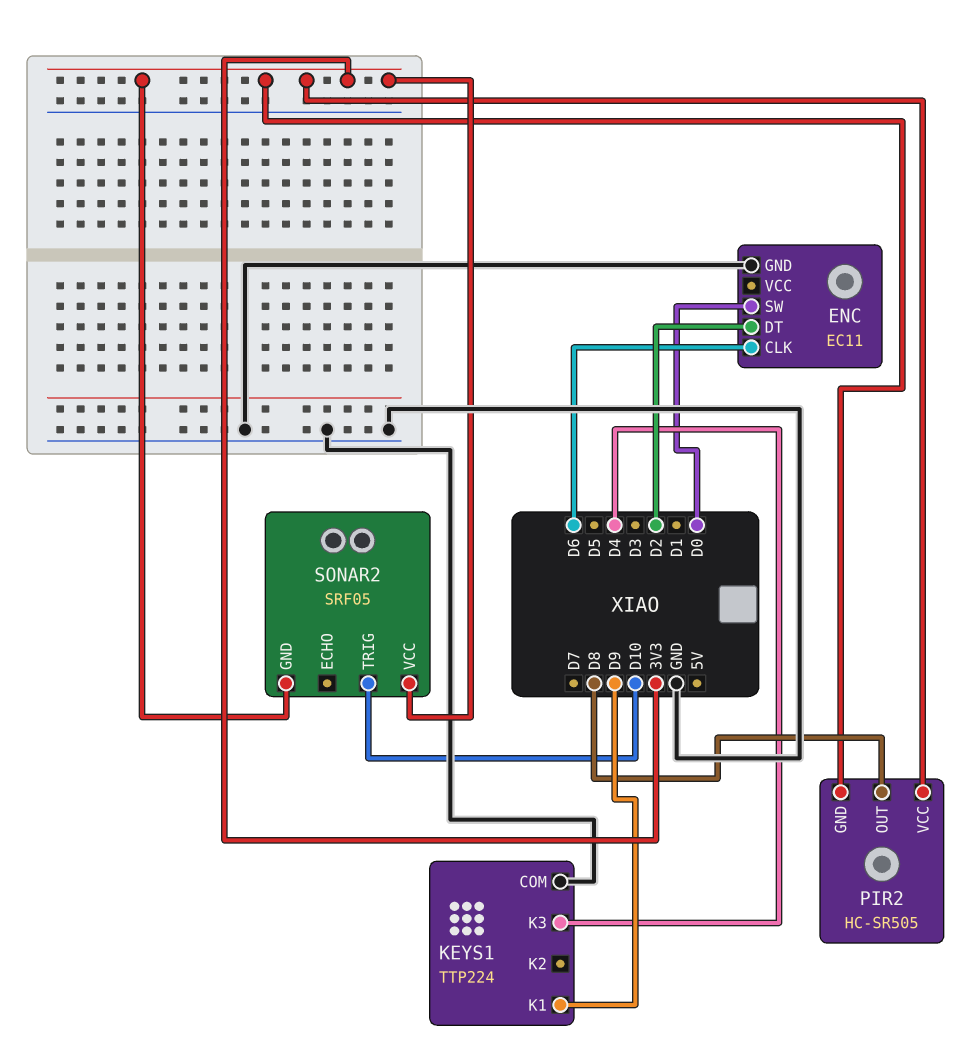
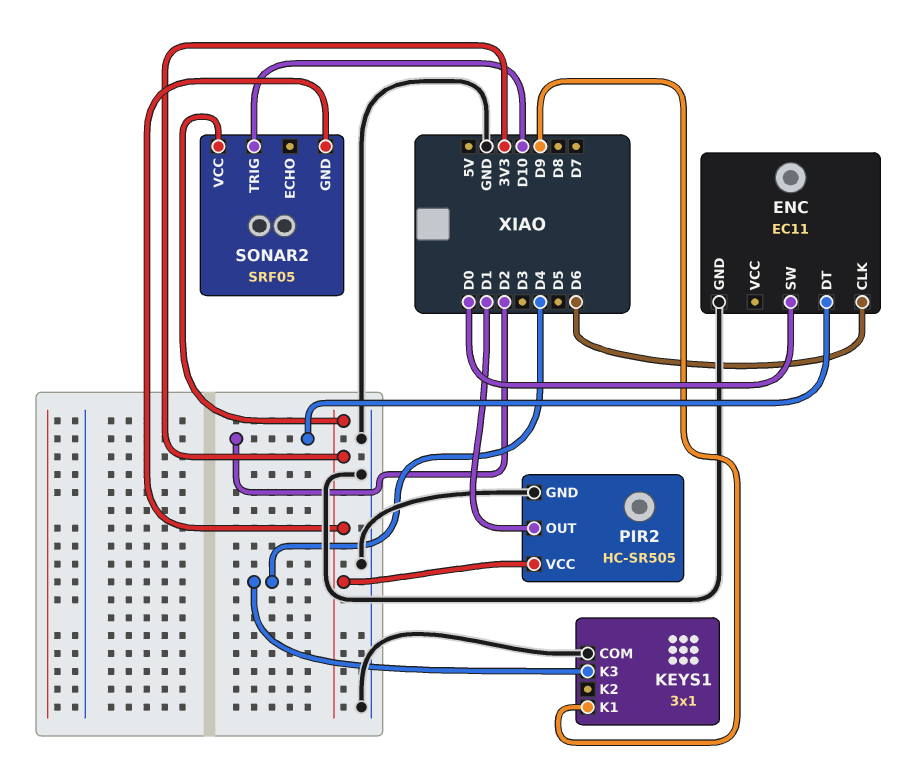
KEYS1: TTP224 -> 3x1
PIR2 pin GND: 3V3 -> GND
PIR2 pin OUT: D8 -> D1

